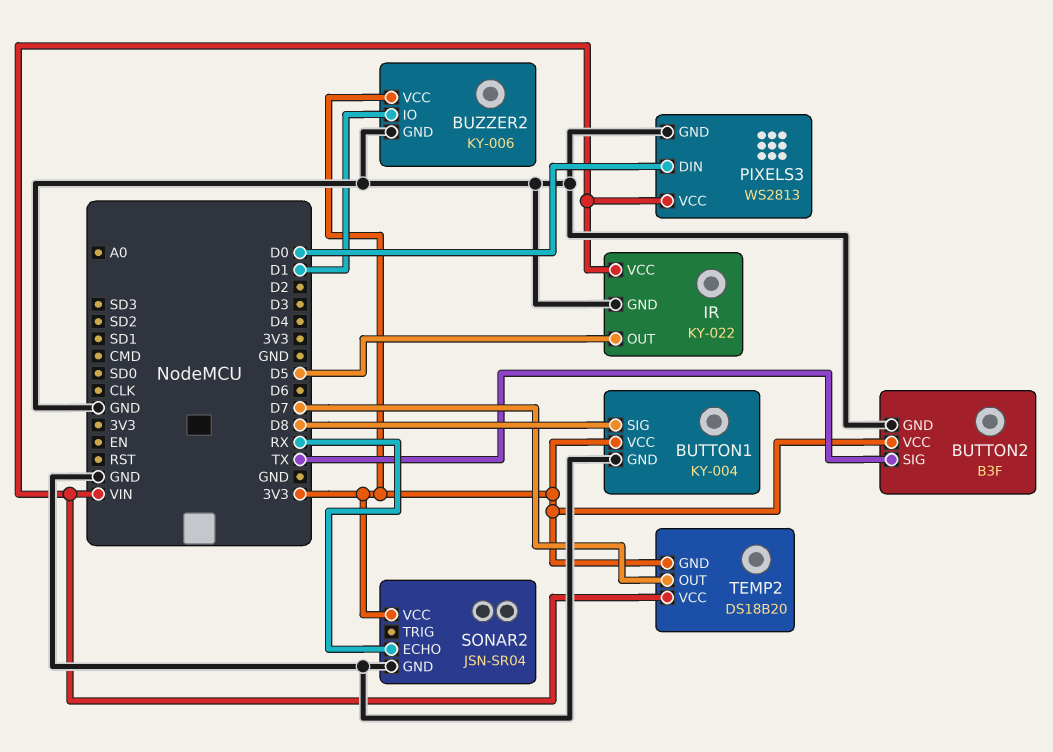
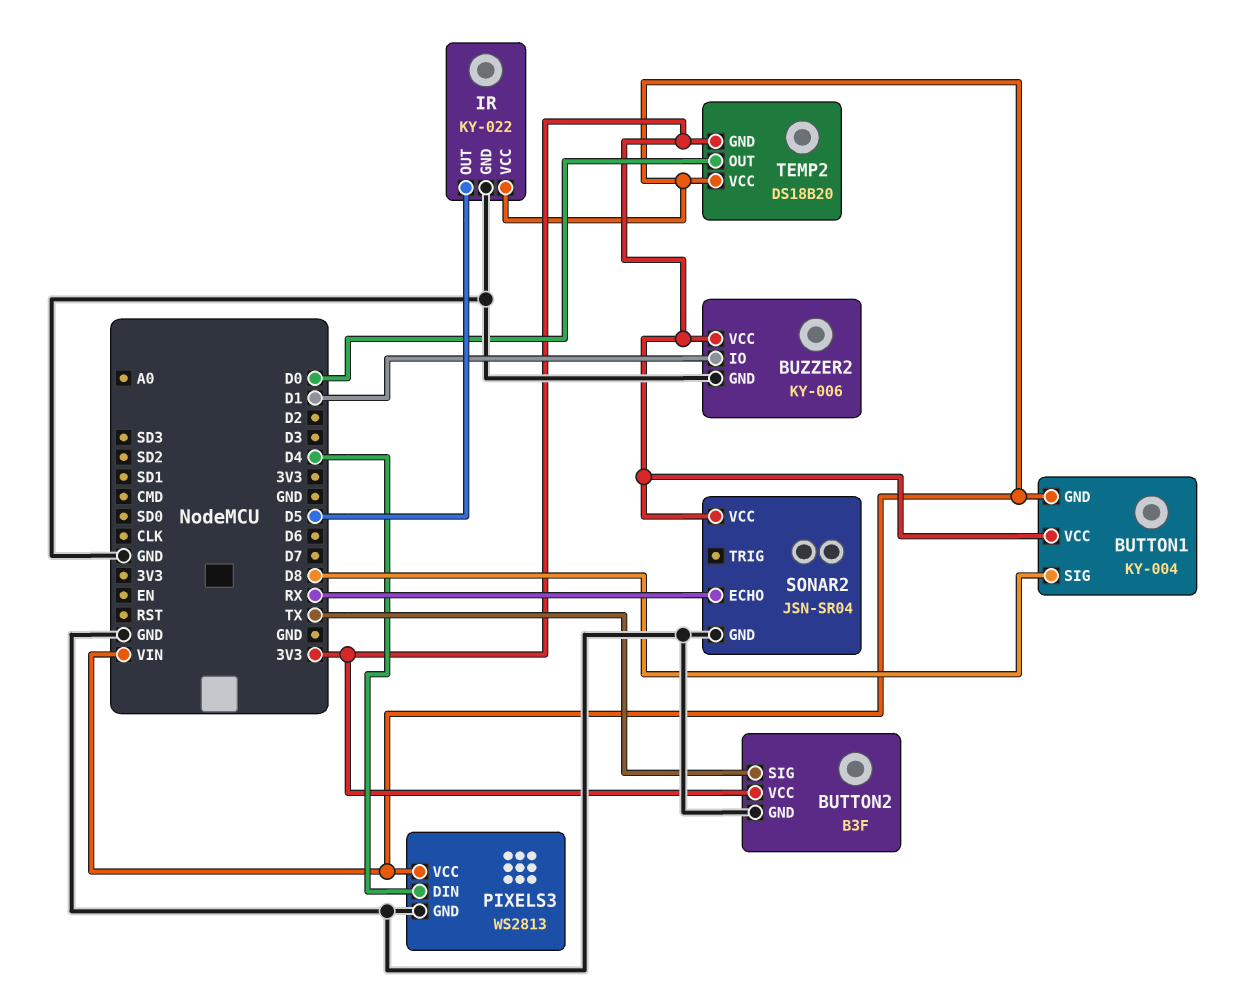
BUTTON1 pin GND: GND -> VIN
PIXELS3 pin DIN: D0 -> D4
TEMP2 pin OUT: D7 -> D0

